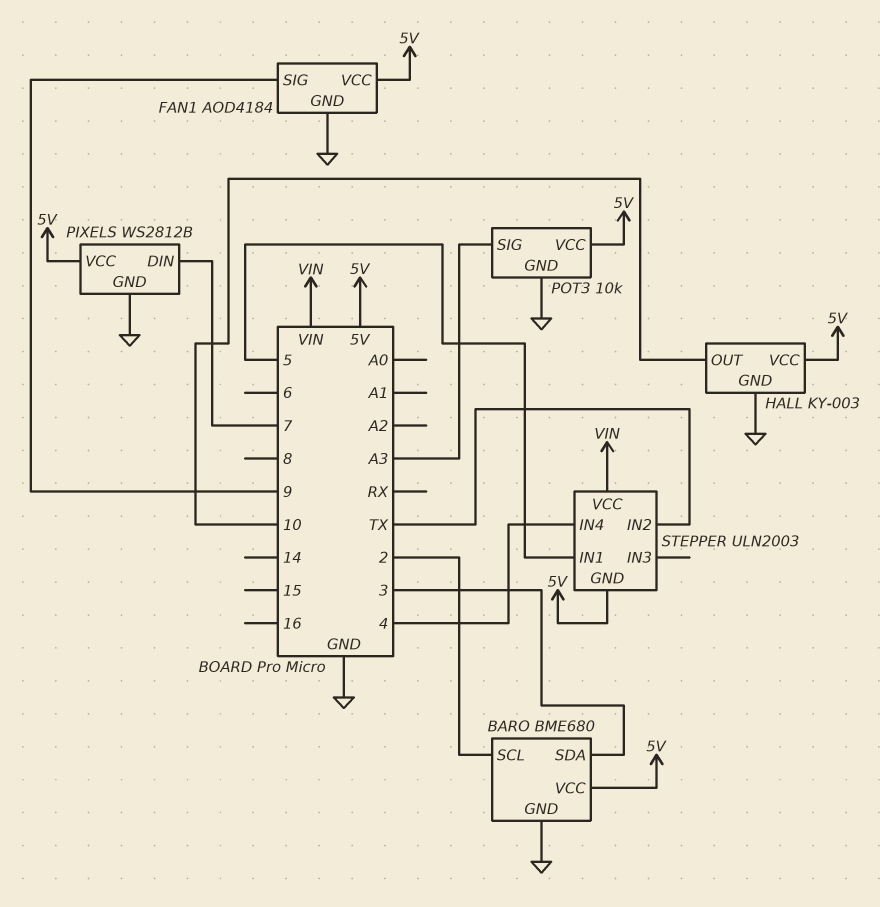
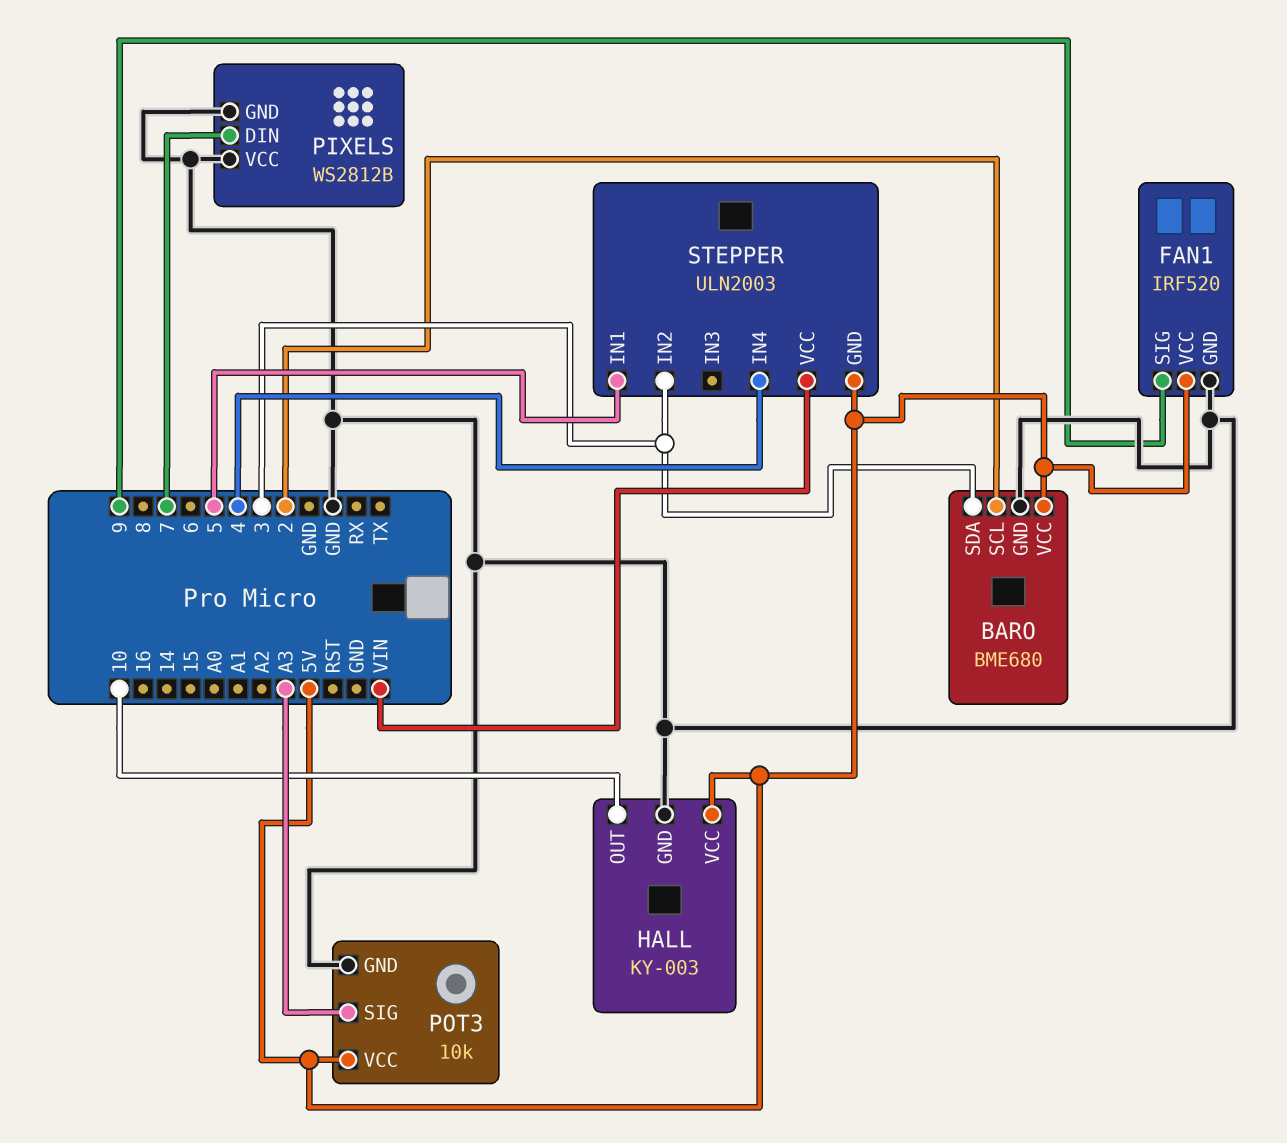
FAN1: AOD4184 -> IRF520
PIXELS pin VCC: 5V -> GND
STEPPER pin IN2: TX -> 3

